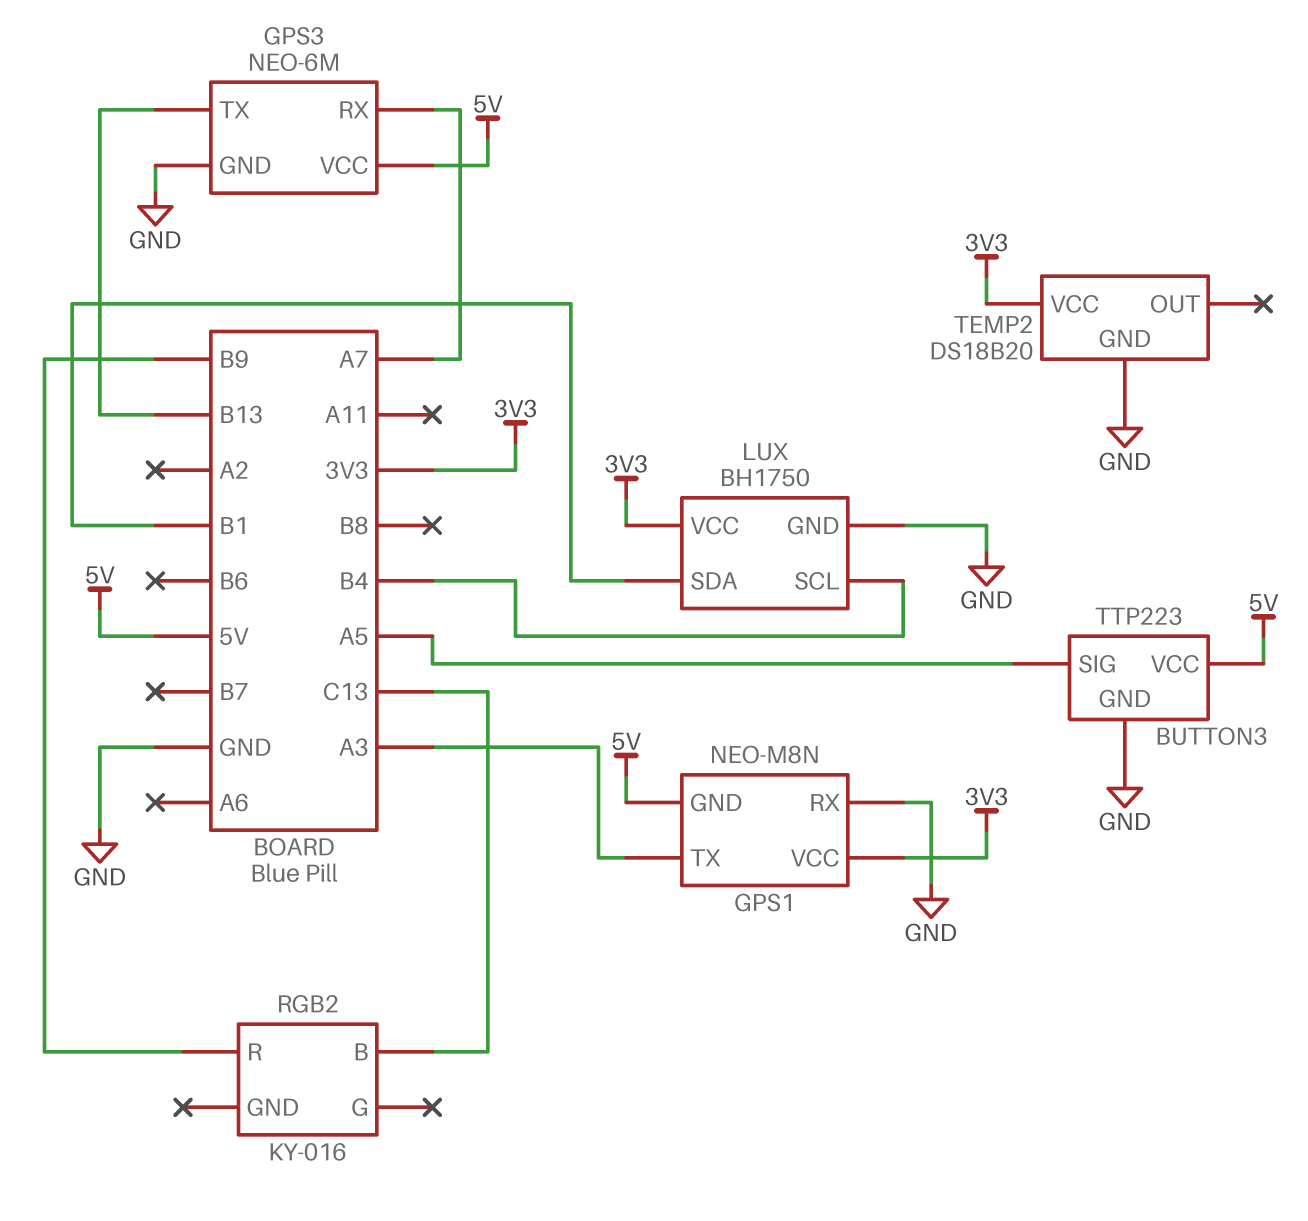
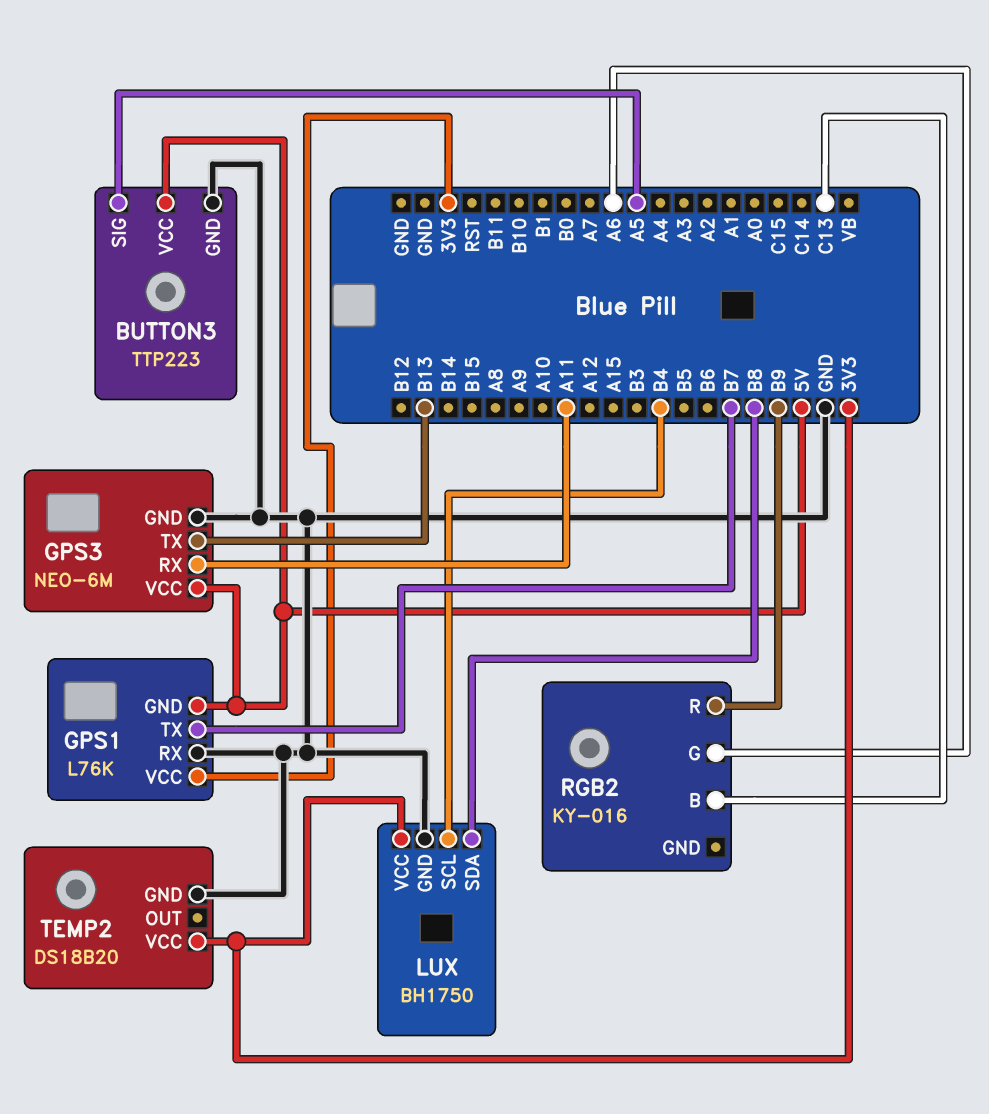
GPS1: NEO-M8N -> L76K
GPS1 pin TX: A3 -> B7
GPS3 pin RX: A7 -> A11
LUX pin SDA: B1 -> B8
RGB2 pin G: none -> A6

